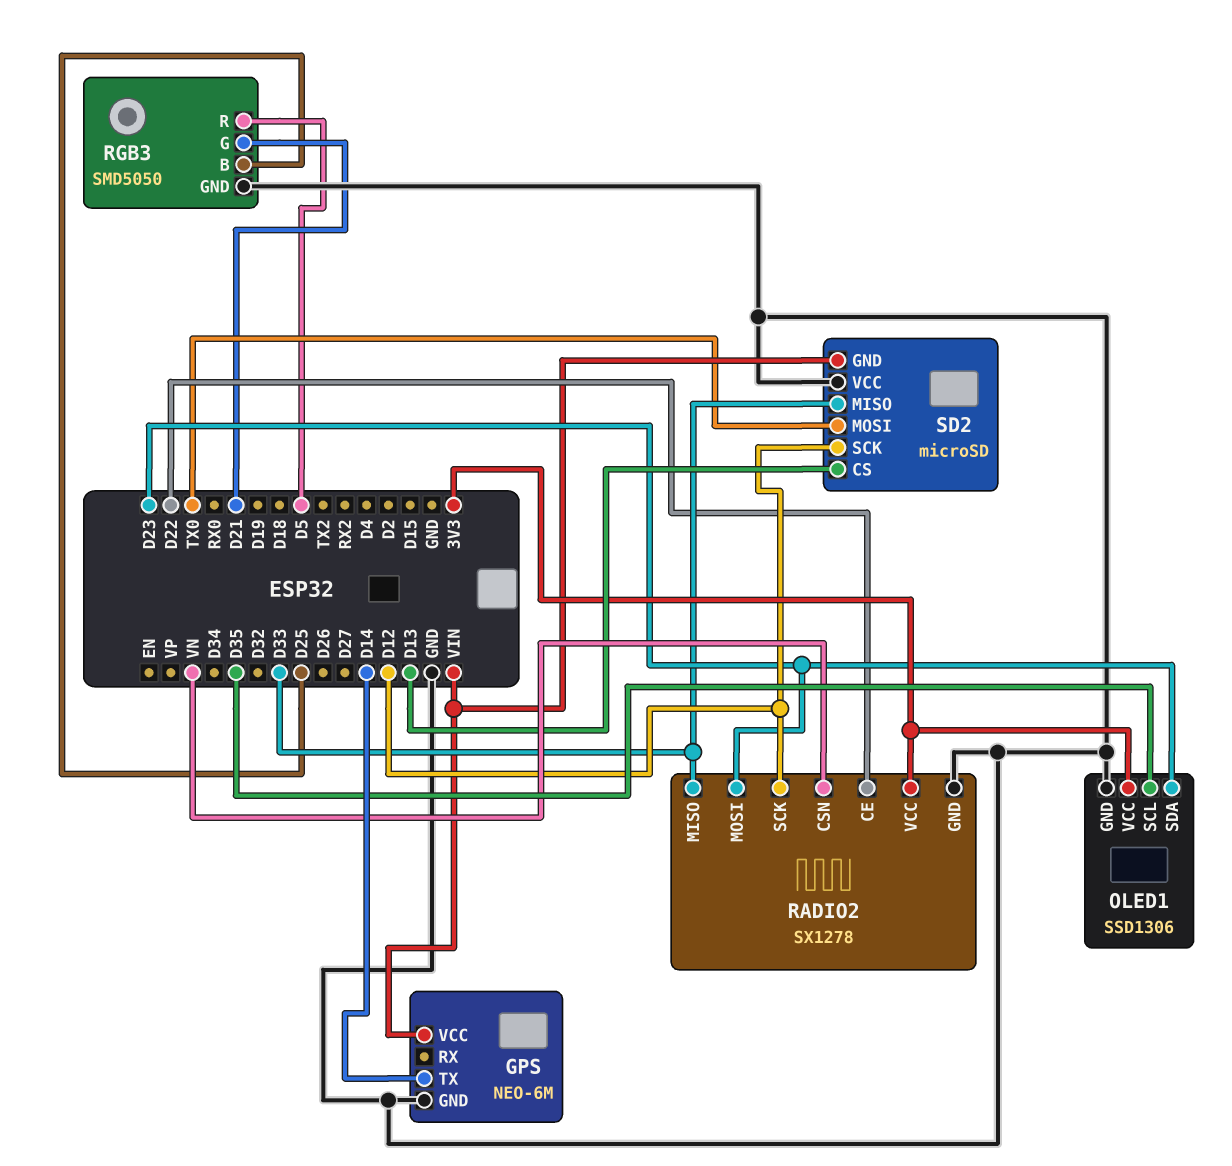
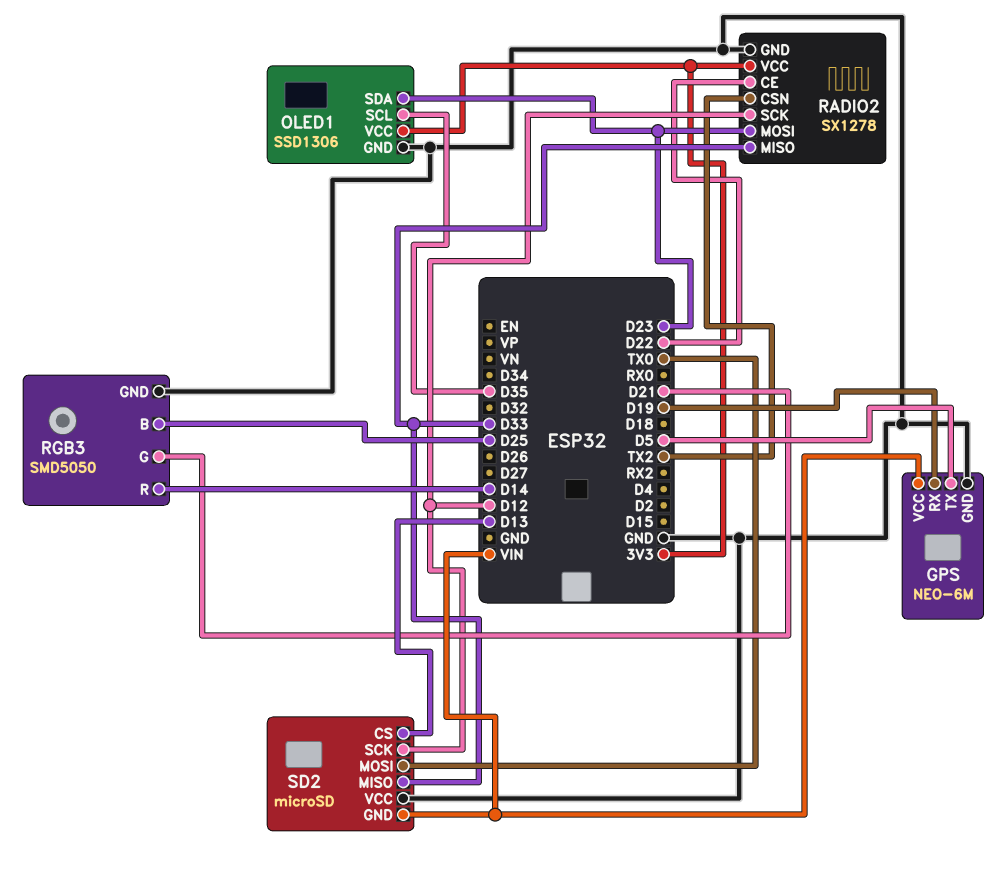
GPS pin RX: none -> D19
GPS pin TX: D14 -> D5
RADIO2 pin CSN: VN -> TX2
RGB3 pin R: D5 -> D14

